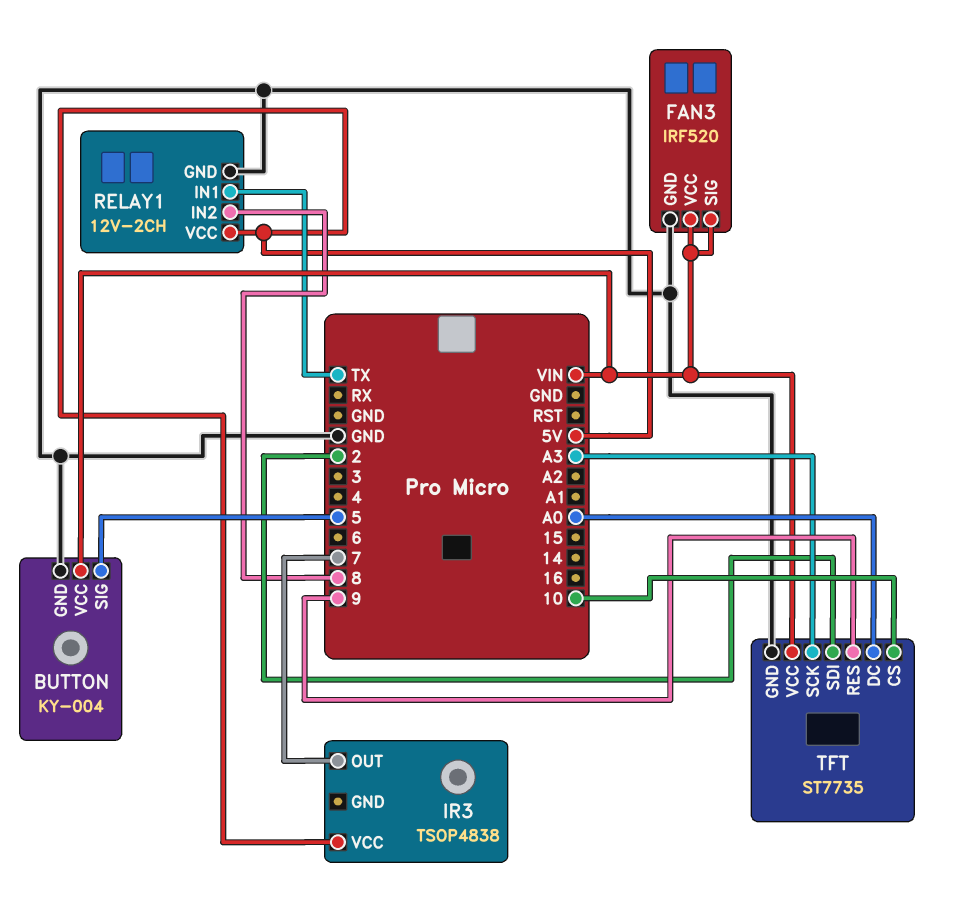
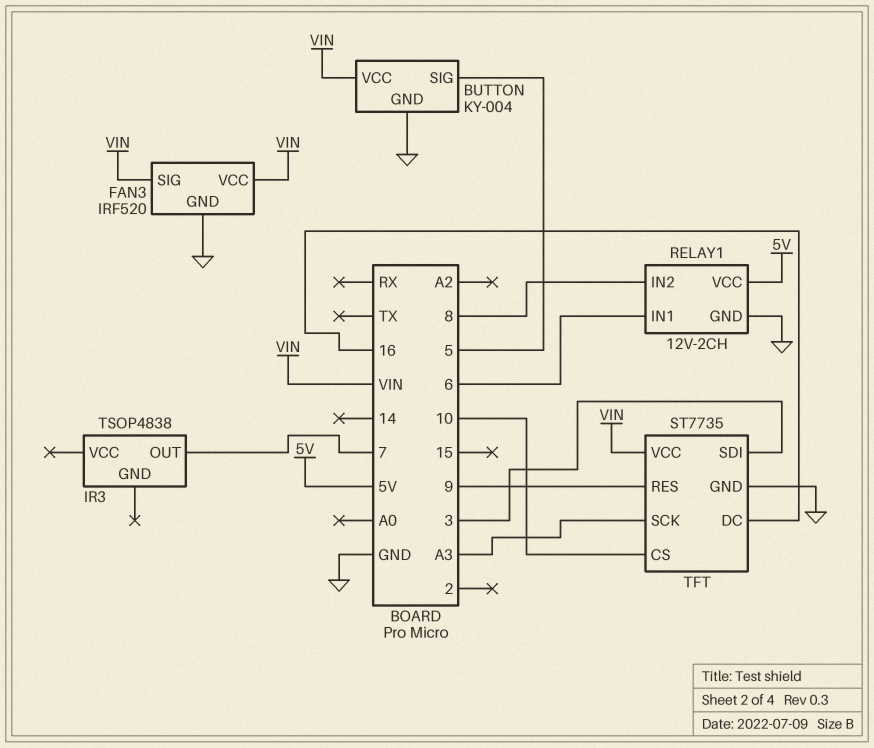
IR3 pin VCC: 5V -> none
RELAY1 pin IN1: TX -> 6
TFT pin DC: A0 -> 16
TFT pin SDI: 2 -> 3

